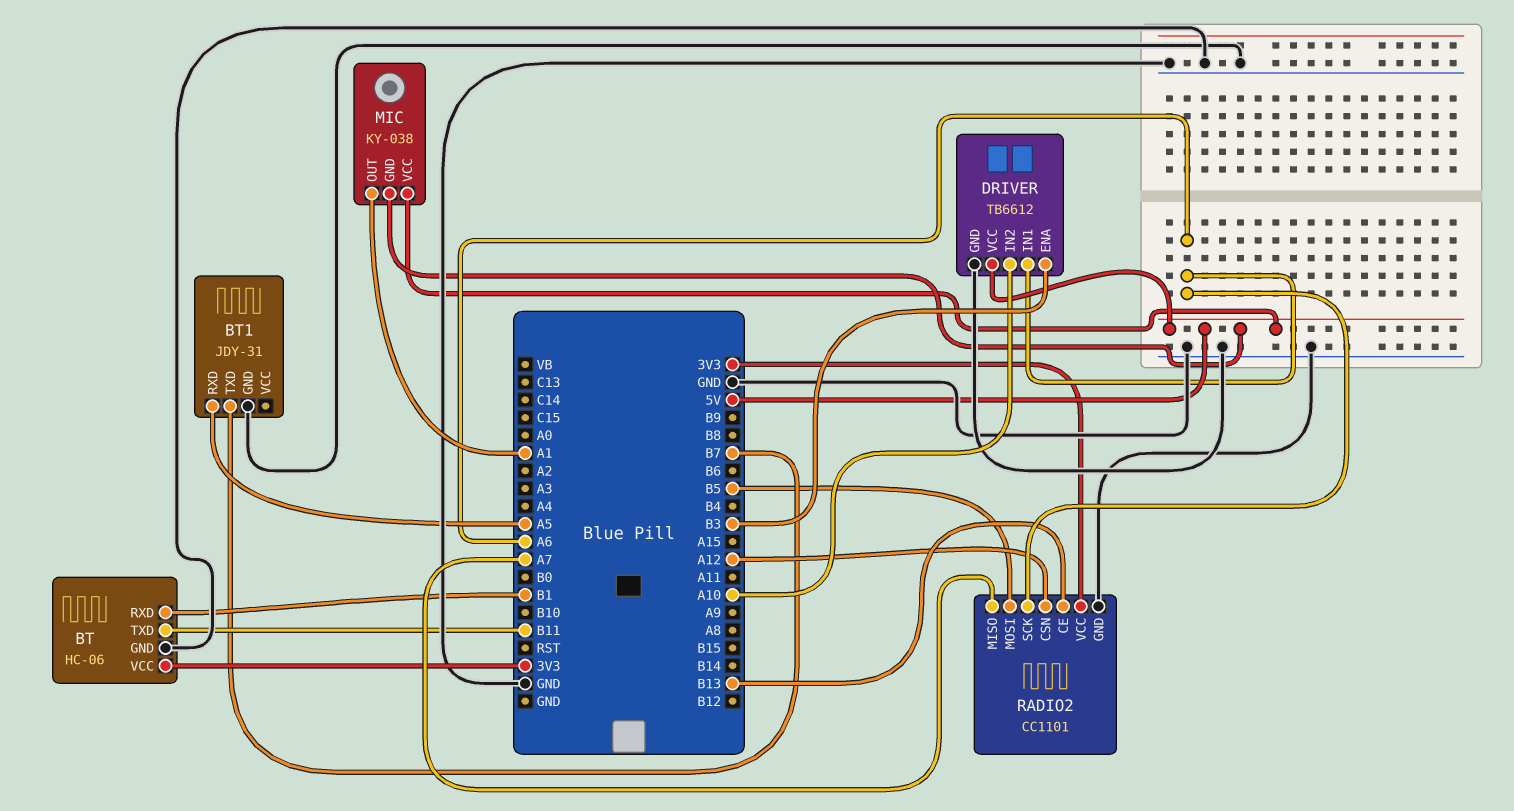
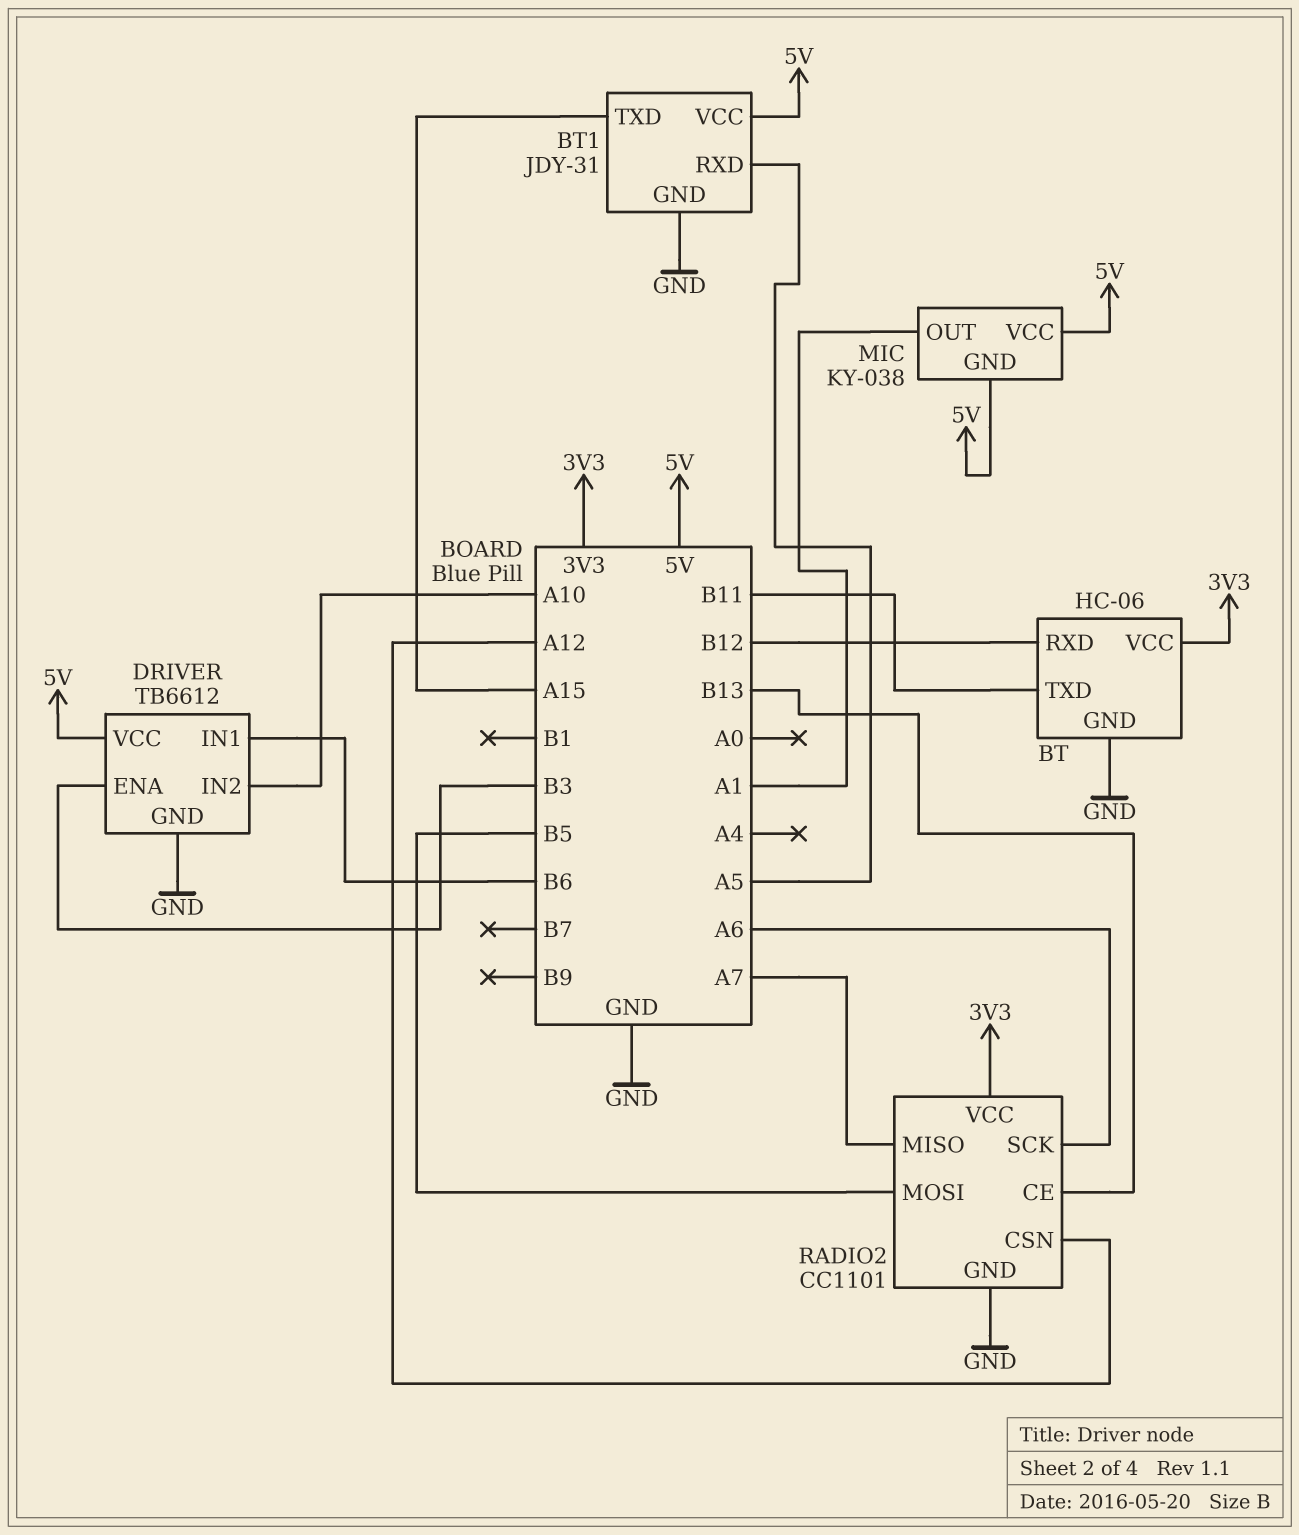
BT pin RXD: B1 -> B12
BT1 pin TXD: B7 -> A15
BT1 pin VCC: none -> 5V
DRIVER pin IN1: A6 -> B6

